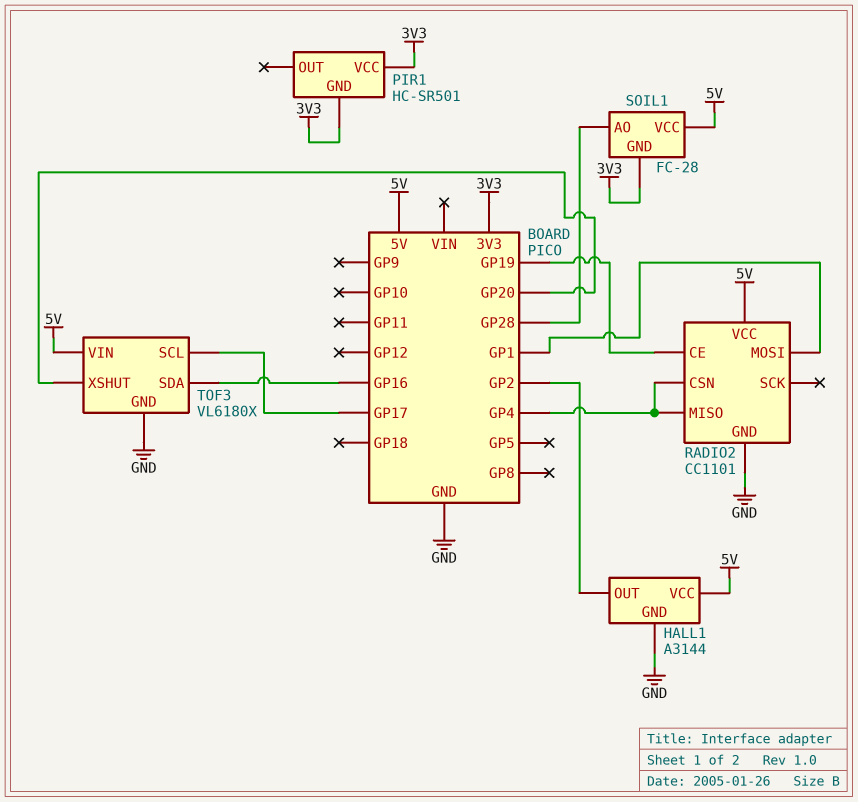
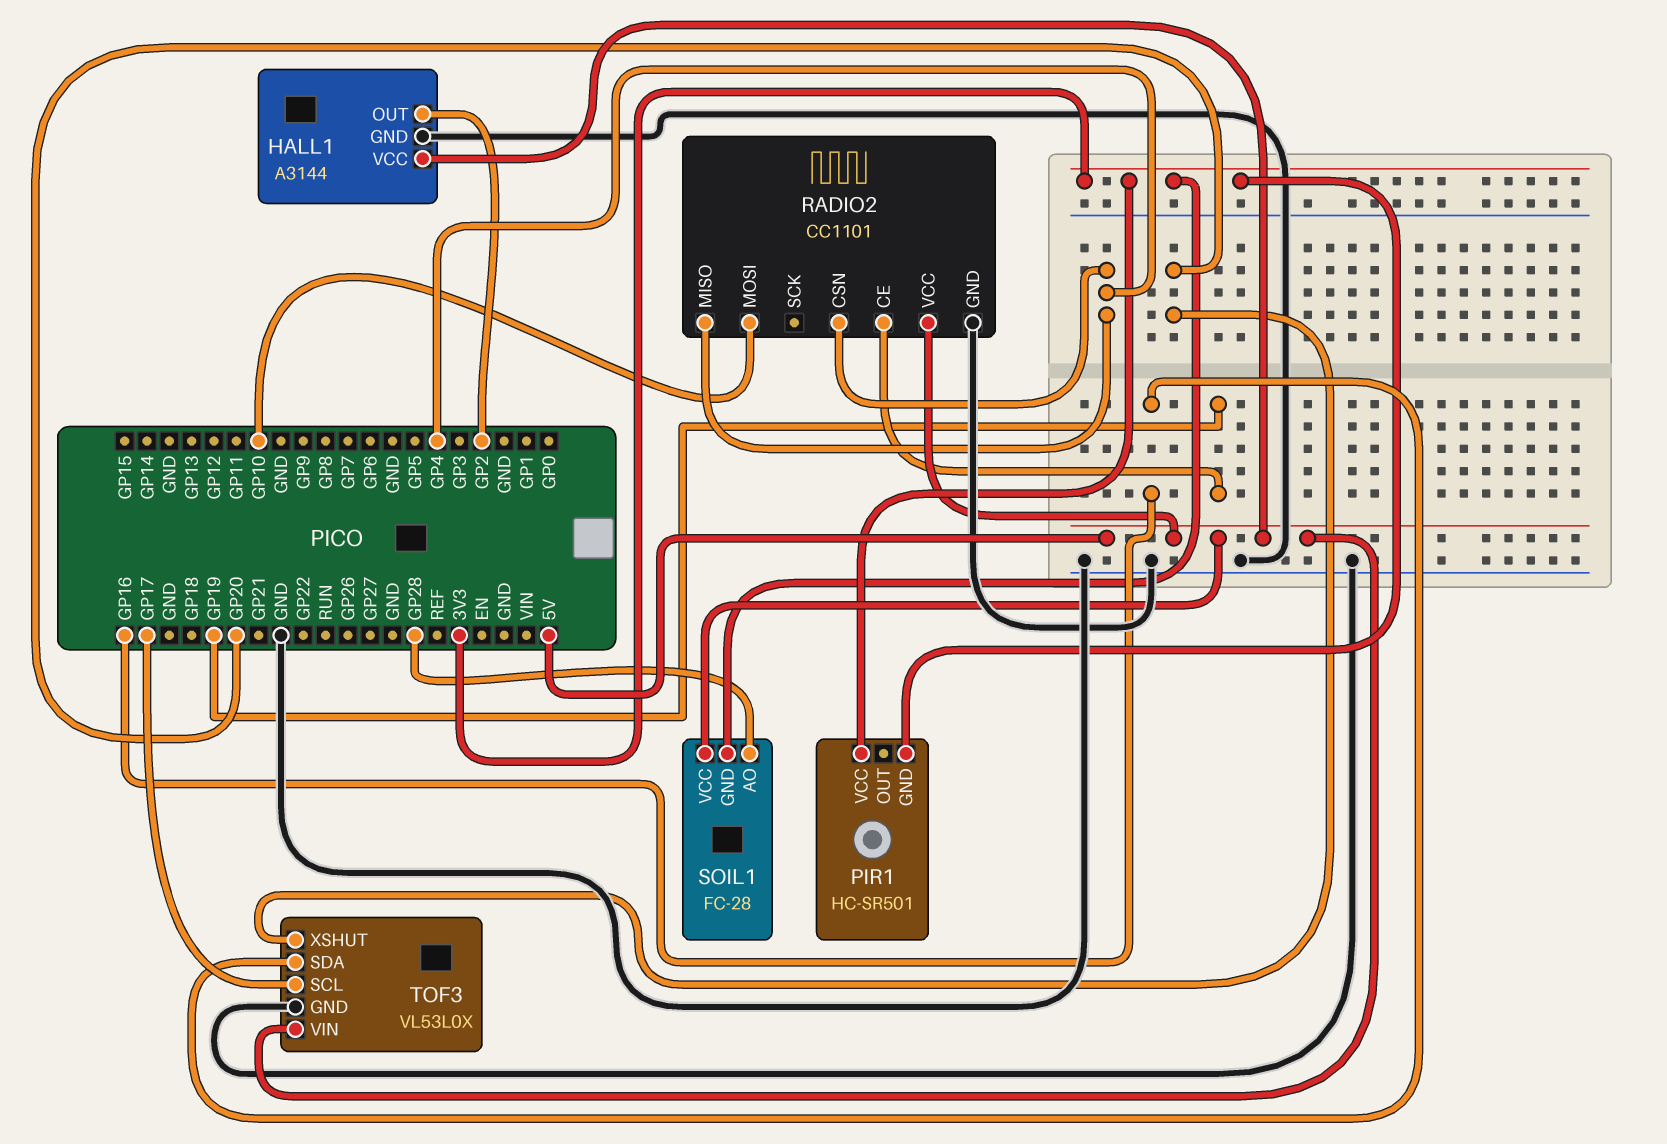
RADIO2 pin MOSI: GP1 -> GP10
TOF3: VL6180X -> VL53L0X

